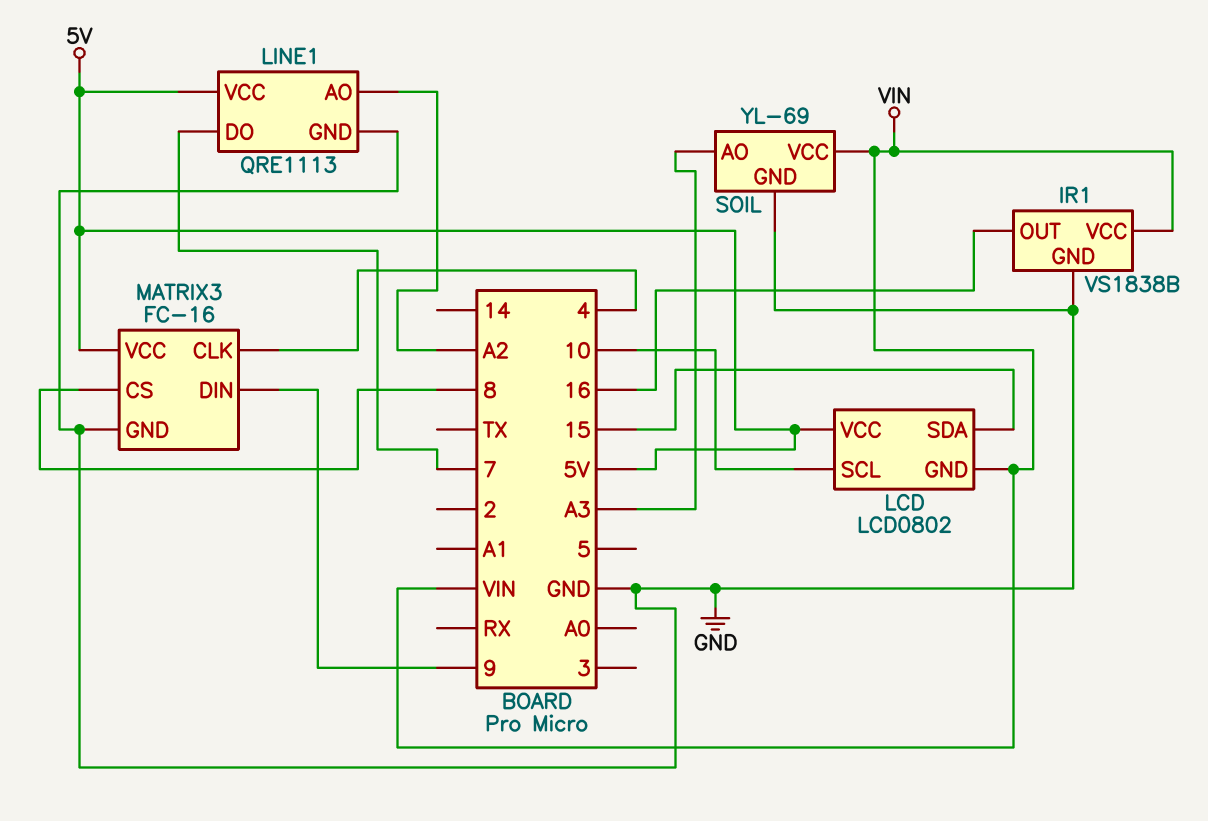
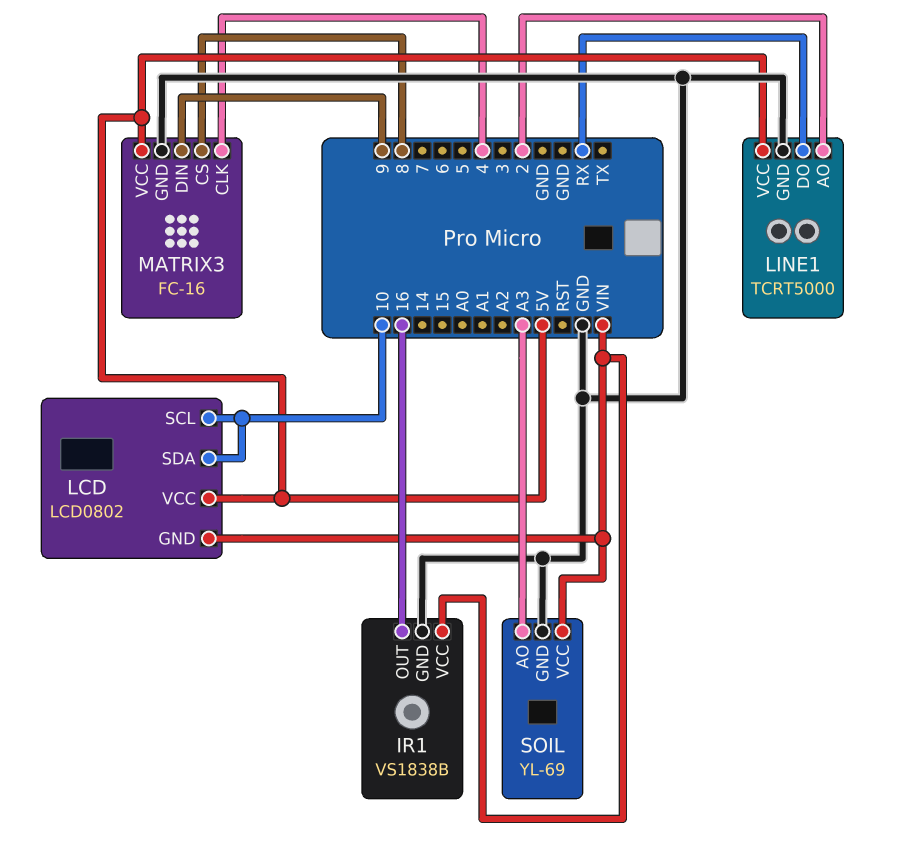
LCD pin SDA: 15 -> 10
LINE1: QRE1113 -> TCRT5000
LINE1 pin AO: A2 -> 2
LINE1 pin DO: 7 -> RX

